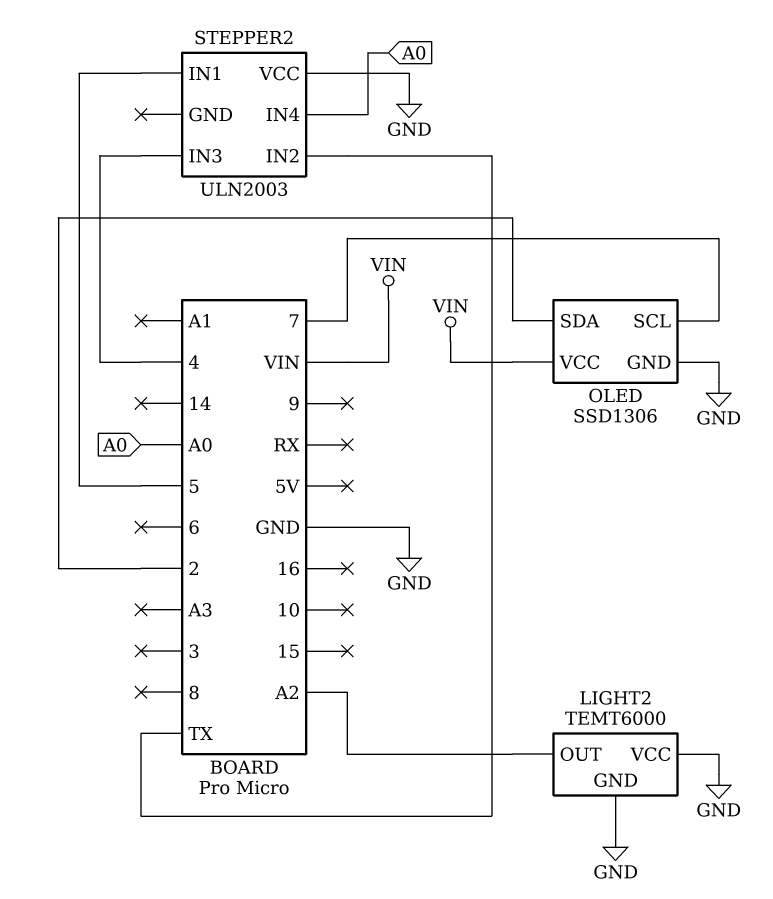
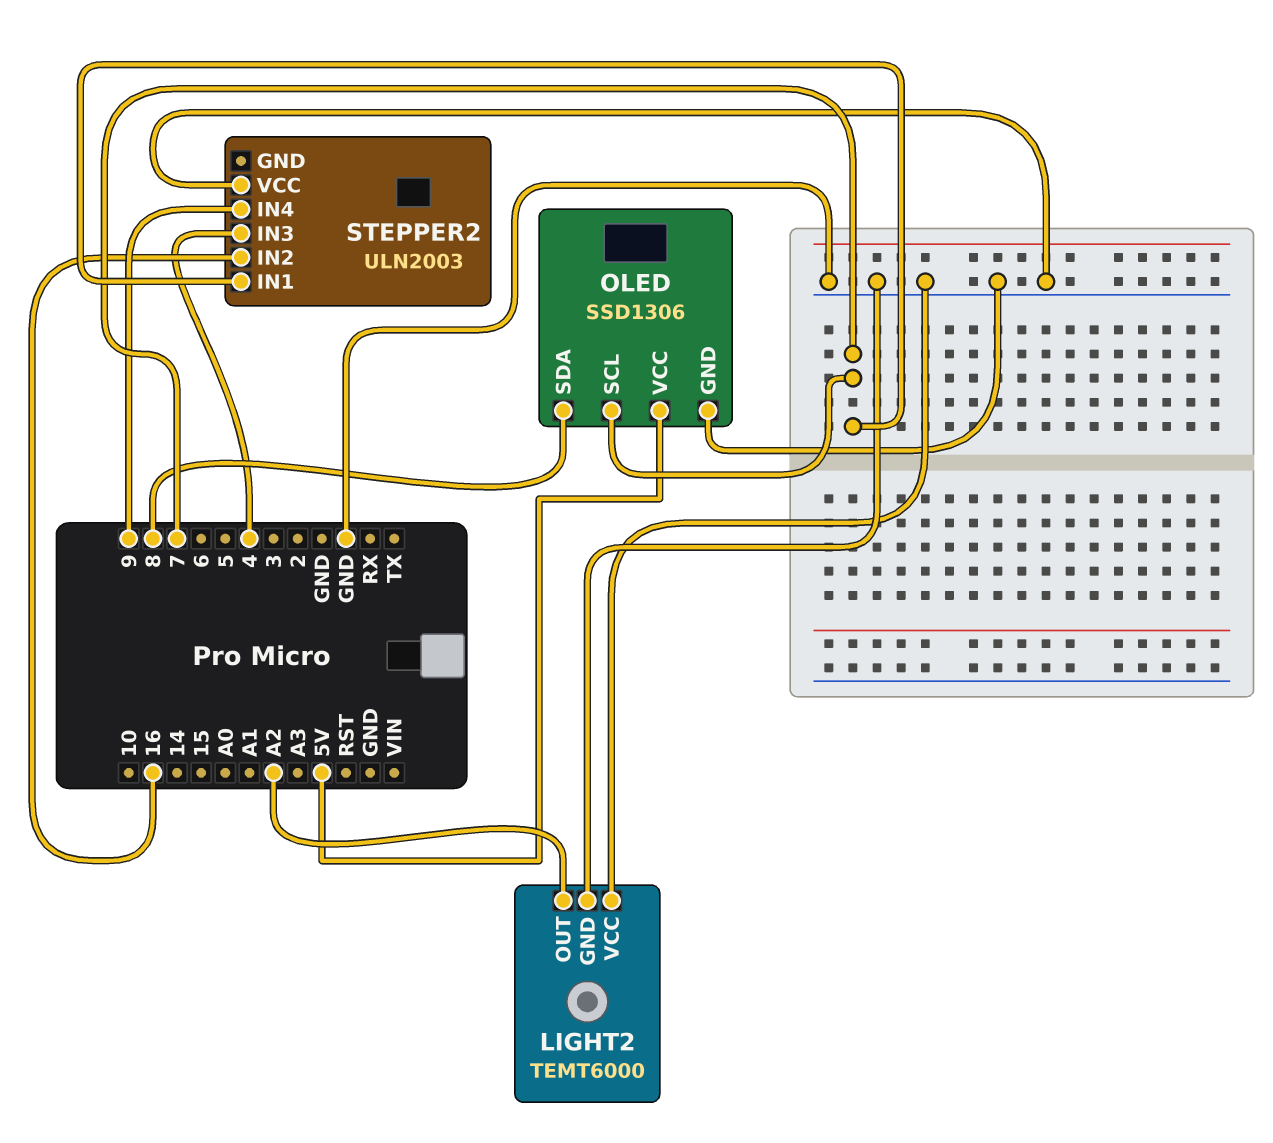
OLED pin SDA: 2 -> 8
OLED pin VCC: VIN -> 5V
STEPPER2 pin IN1: 5 -> 7
STEPPER2 pin IN2: TX -> 16
STEPPER2 pin IN4: A0 -> 9

